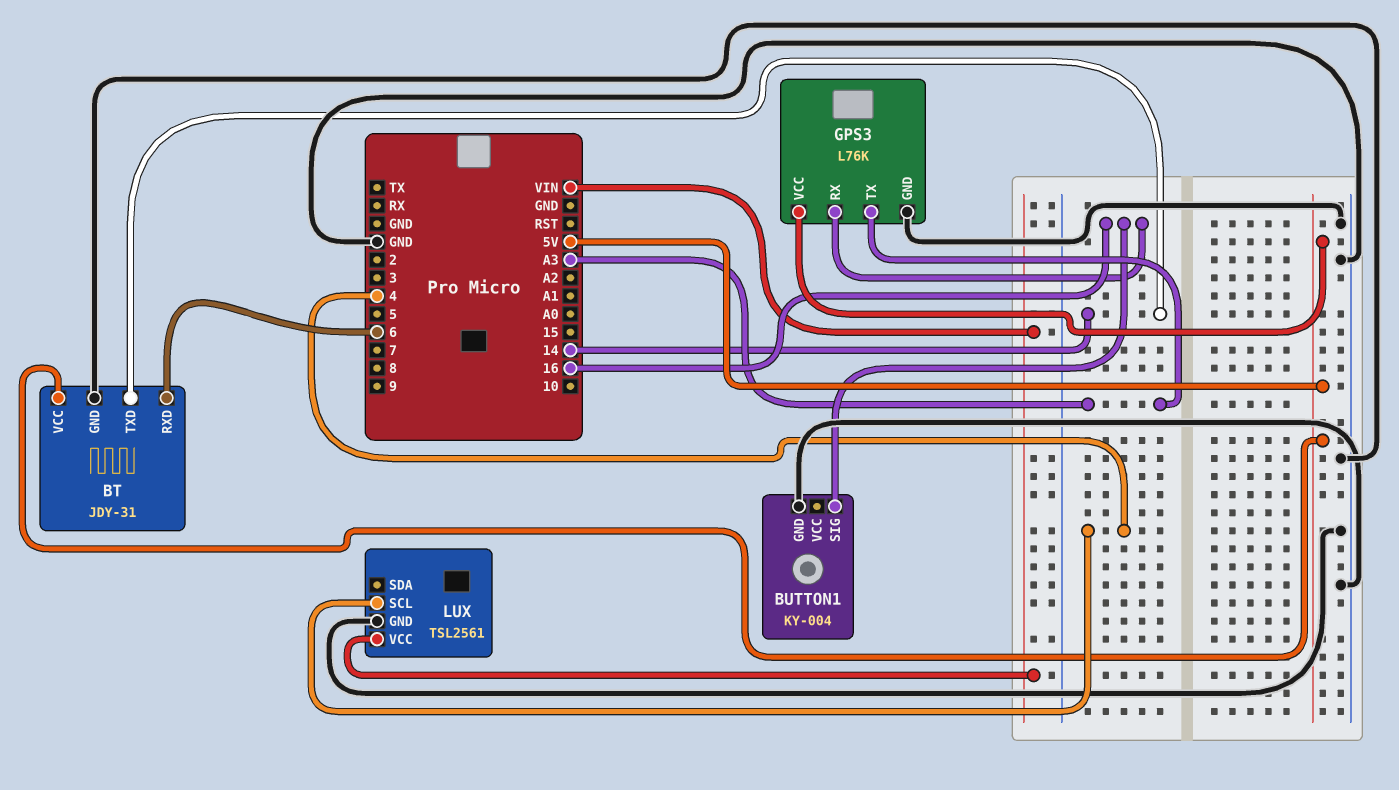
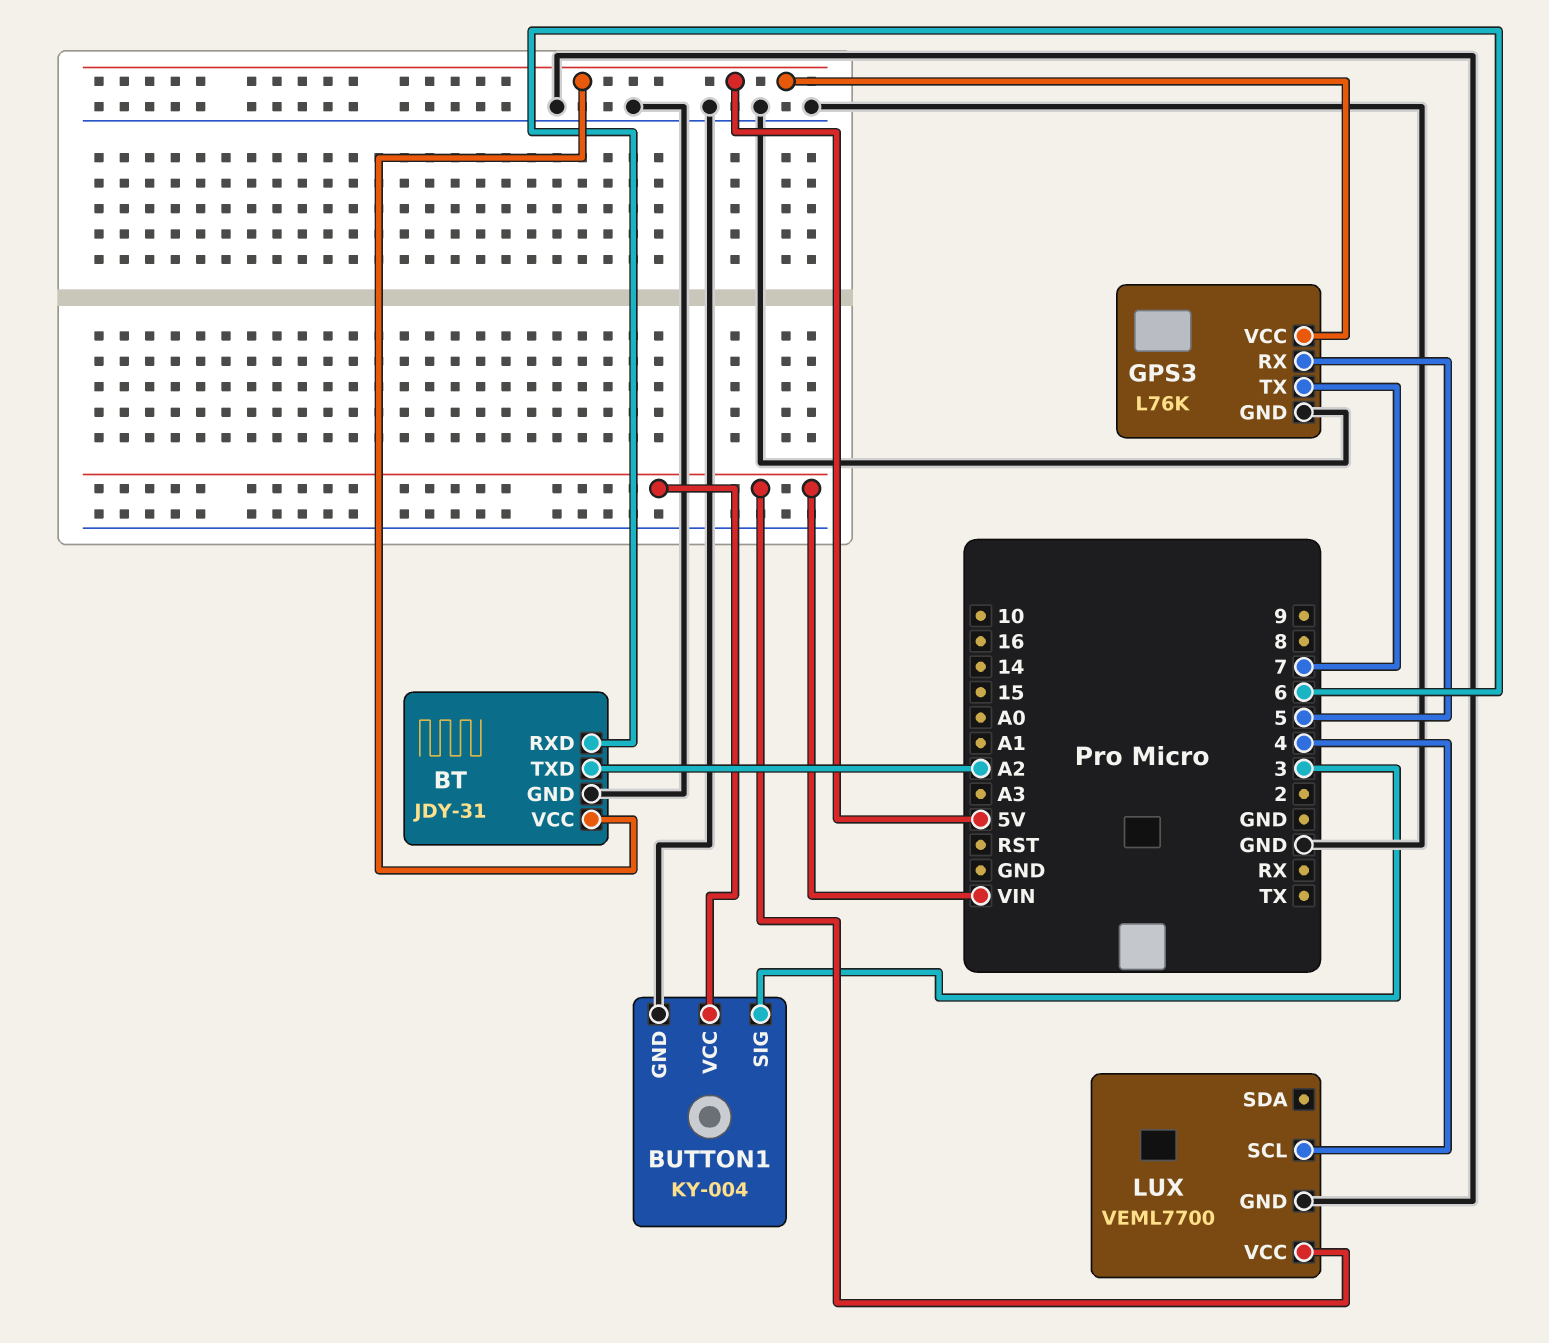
BT pin TXD: 14 -> A2
BUTTON1 pin SIG: 16 -> 3
BUTTON1 pin VCC: none -> VIN
GPS3 pin RX: 16 -> 5
GPS3 pin TX: A3 -> 7
LUX: TSL2561 -> VEML7700

